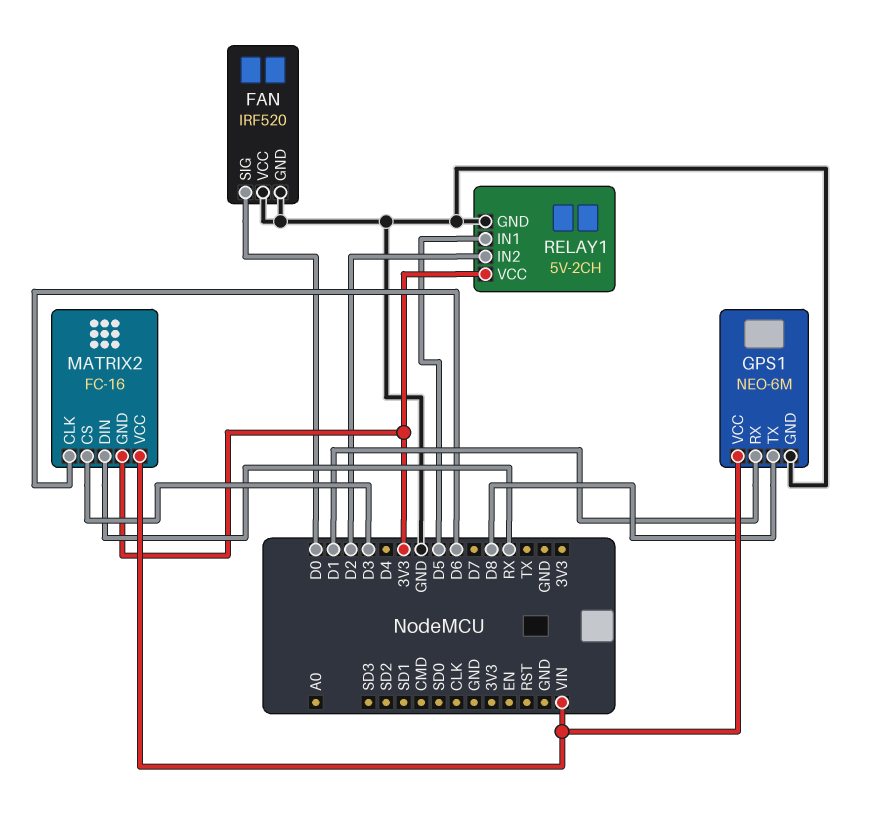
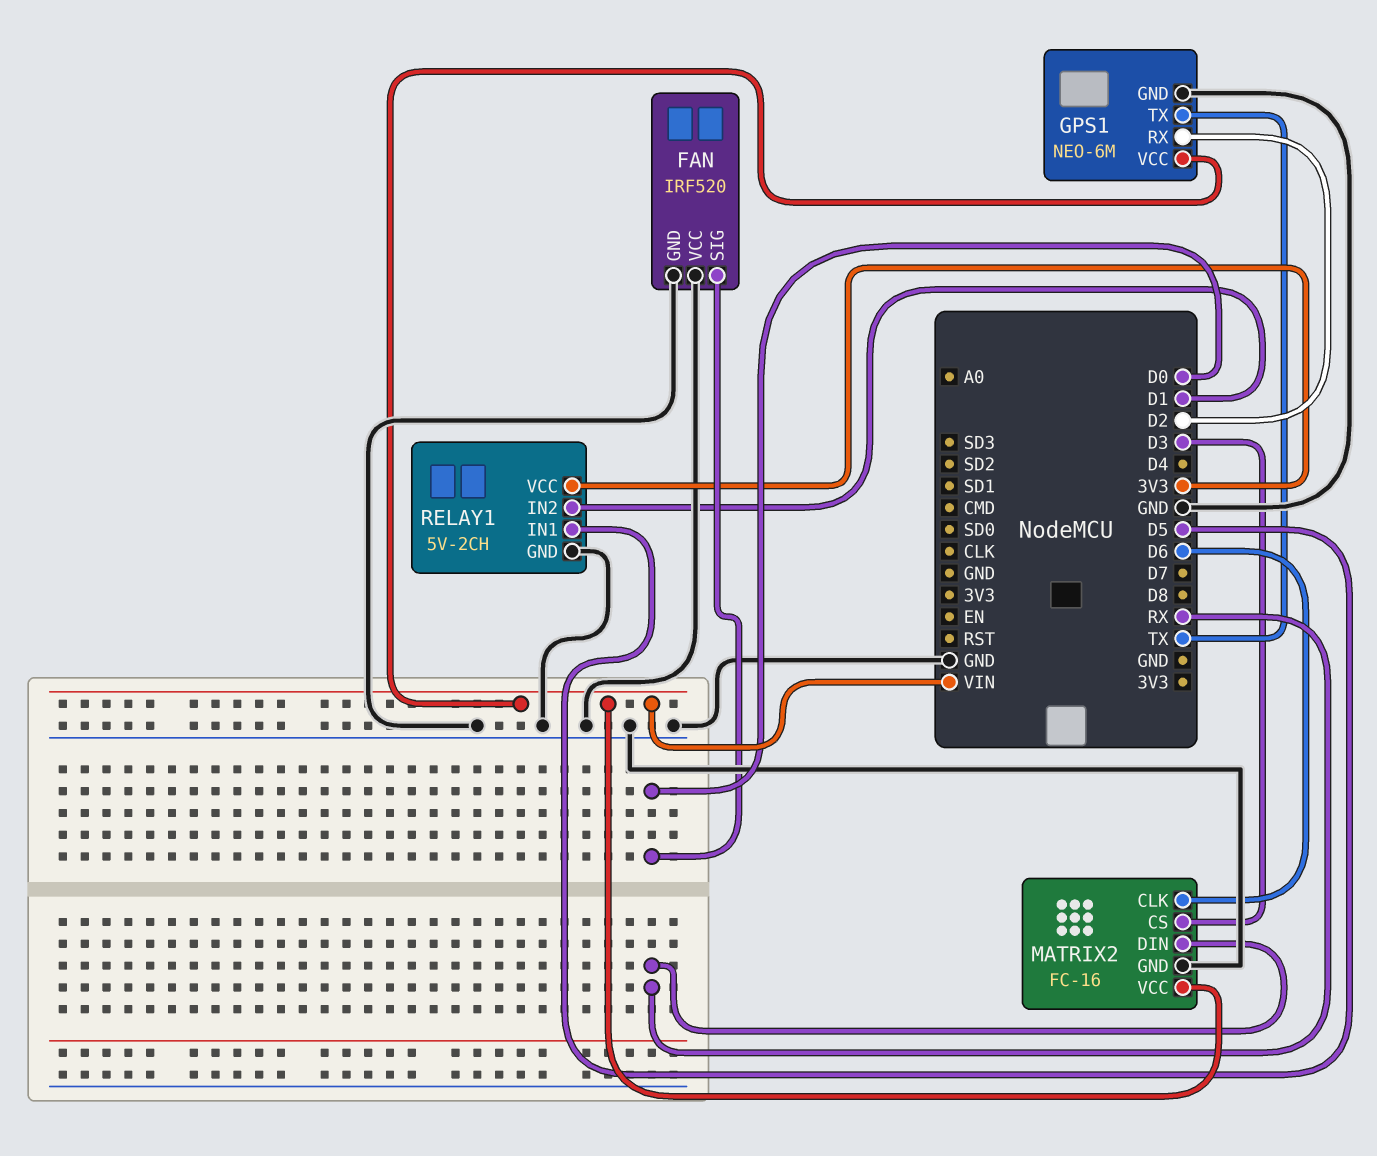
GPS1 pin RX: D1 -> D2
GPS1 pin TX: D8 -> TX
MATRIX2 pin GND: 3V3 -> GND
RELAY1 pin IN2: D2 -> D1

